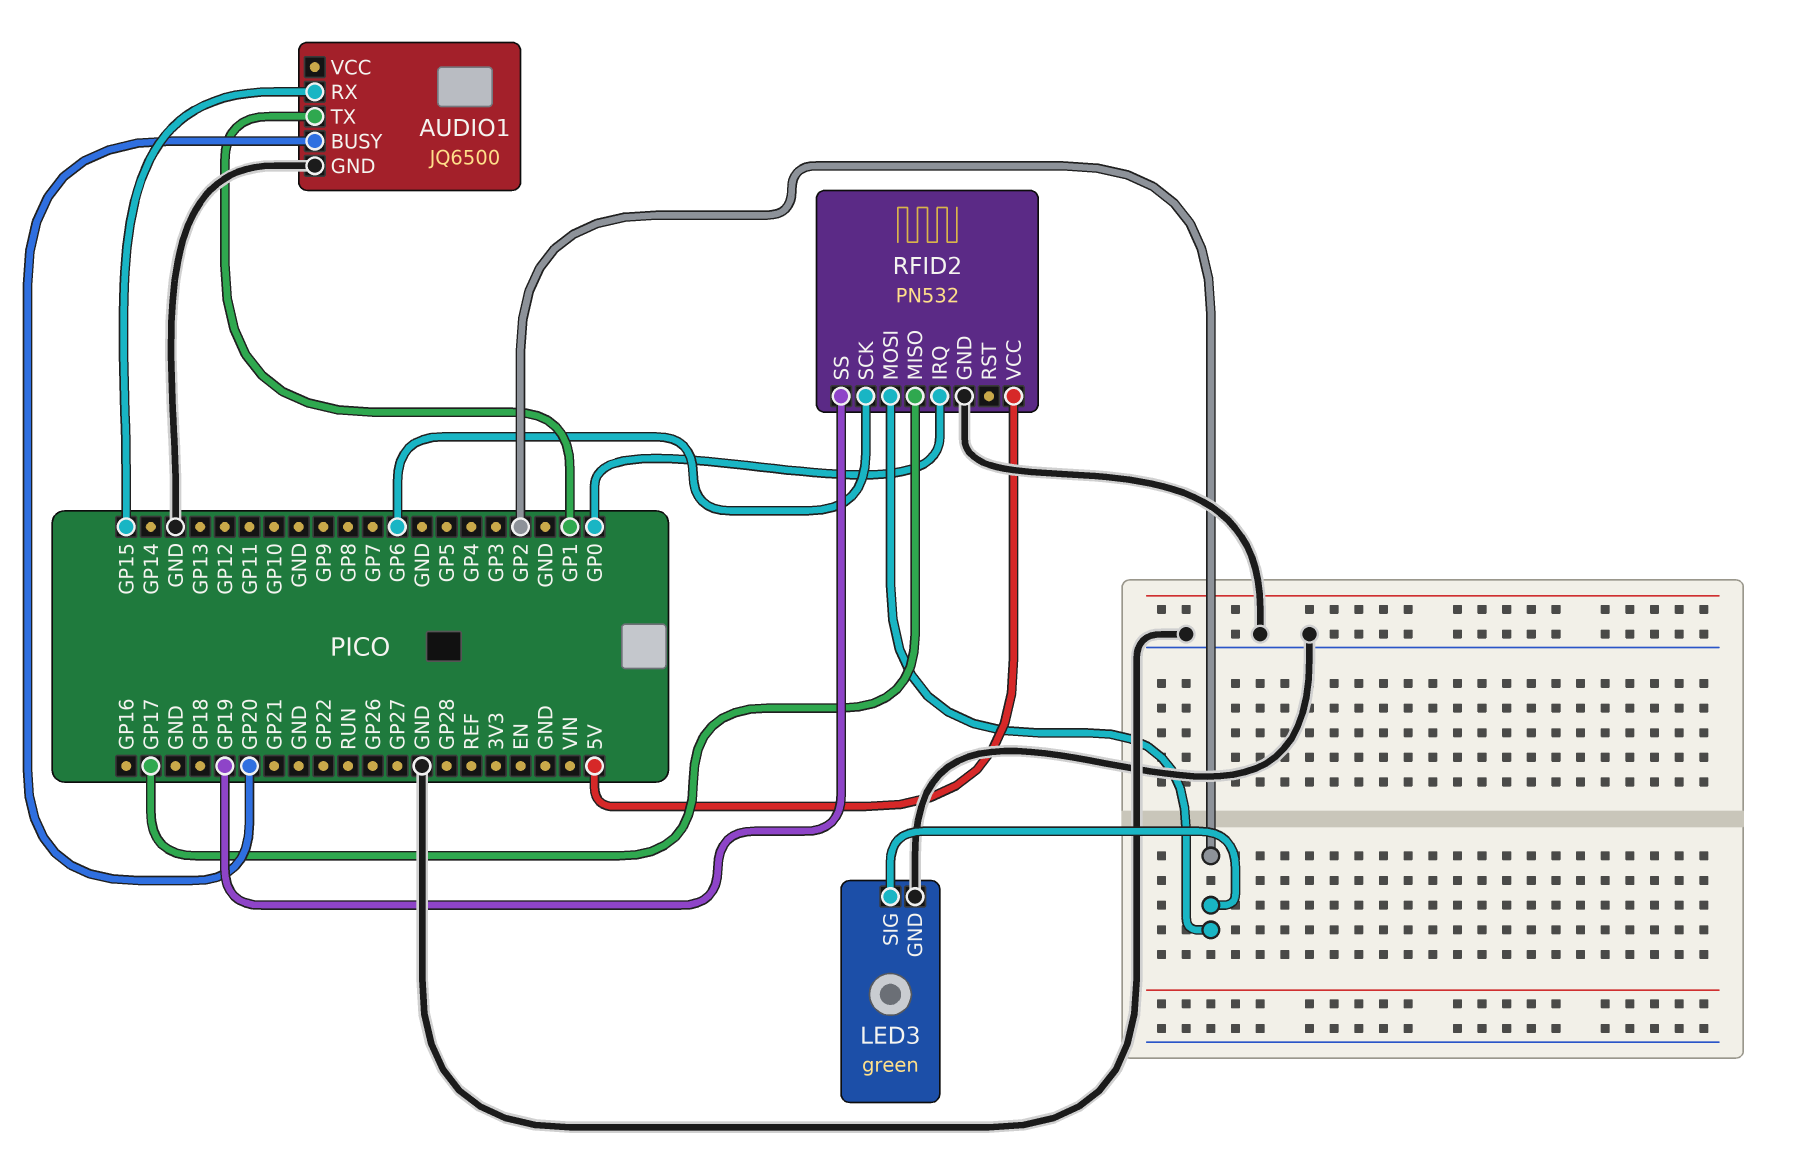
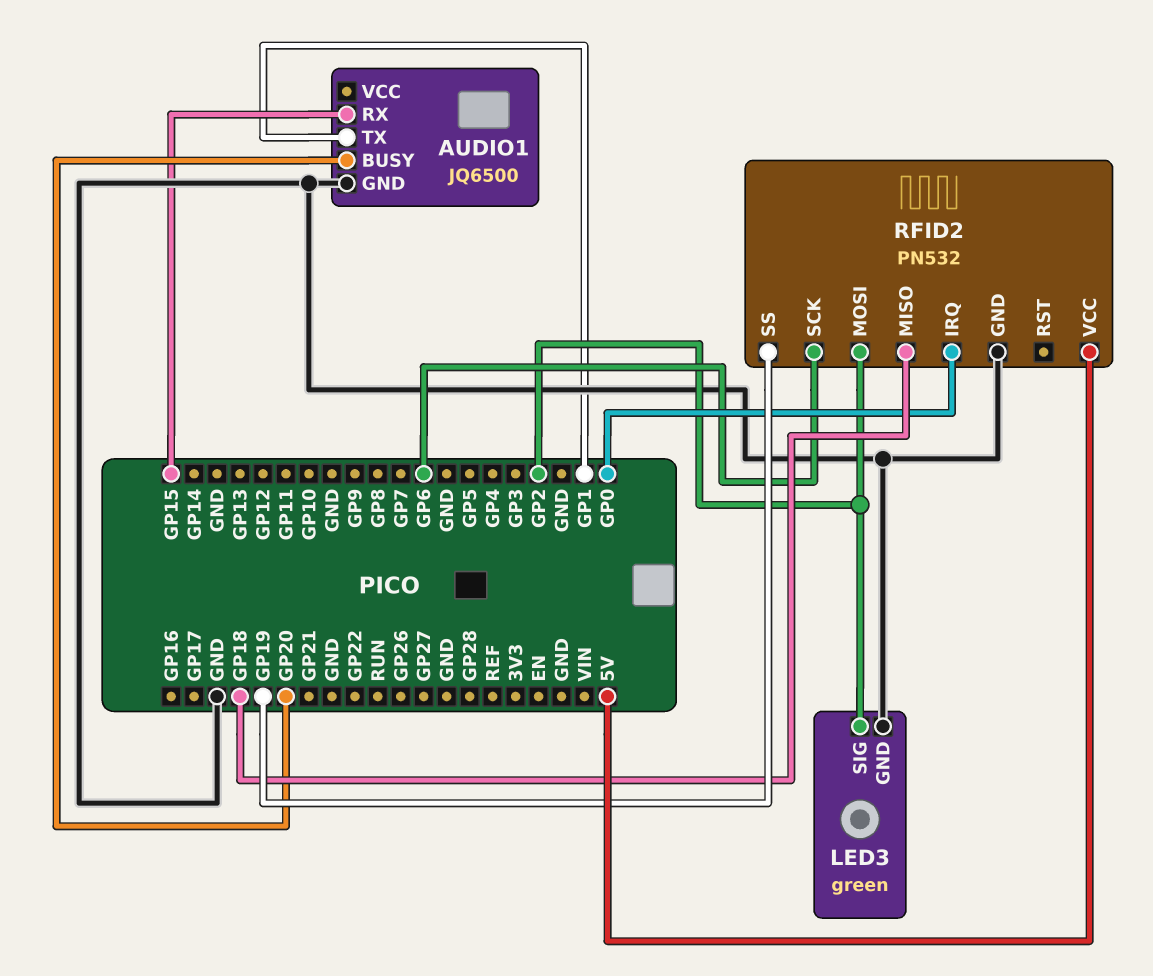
RFID2 pin MISO: GP17 -> GP18

